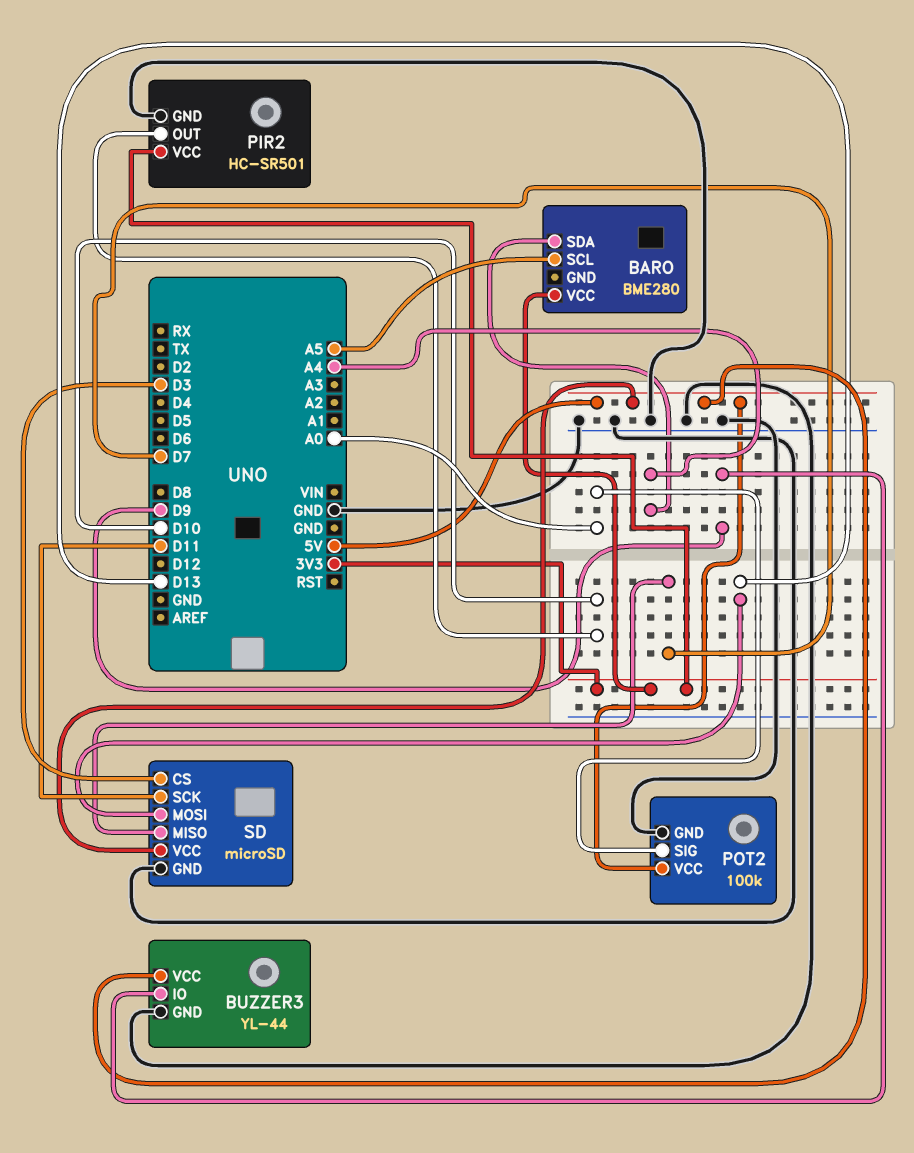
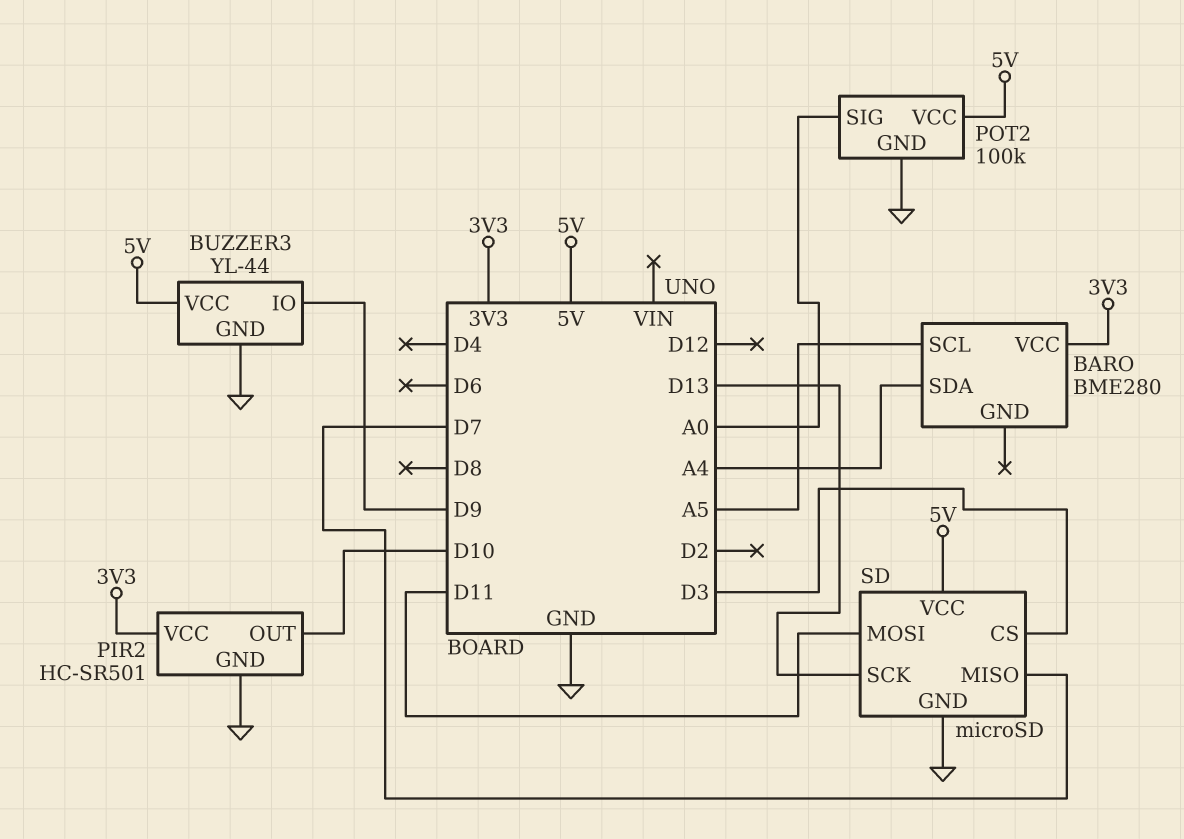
SD pin MOSI: D13 -> D11
SD pin SCK: D11 -> D13

